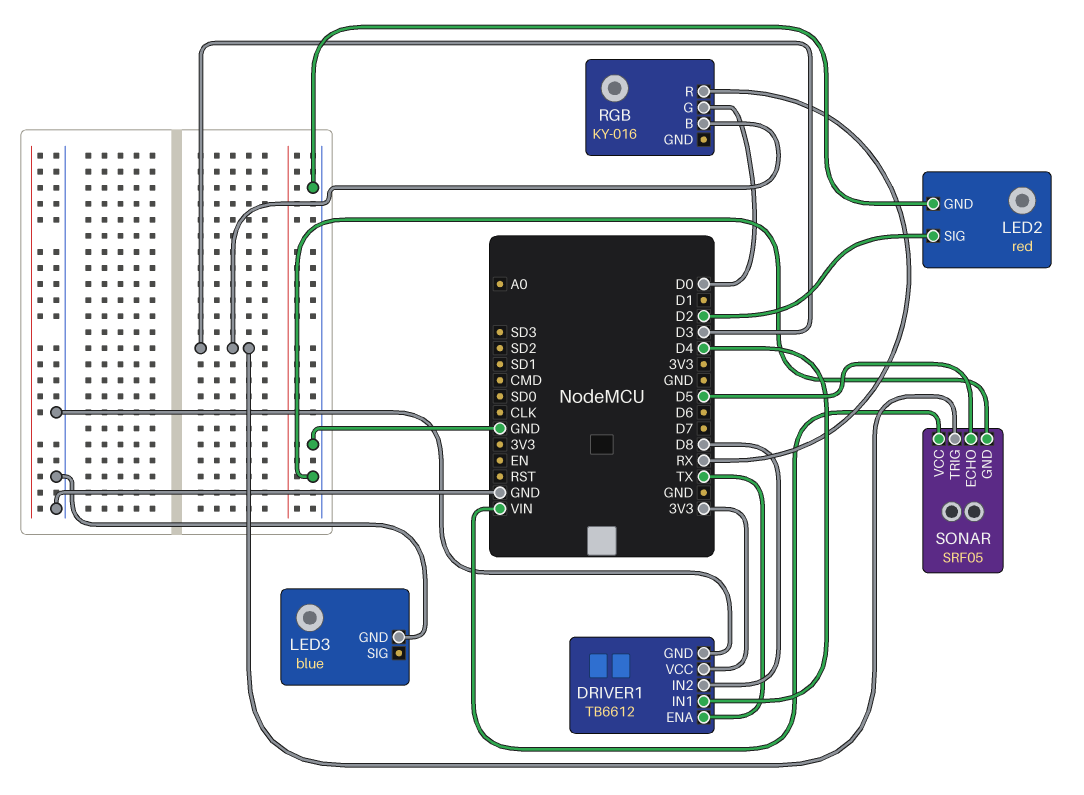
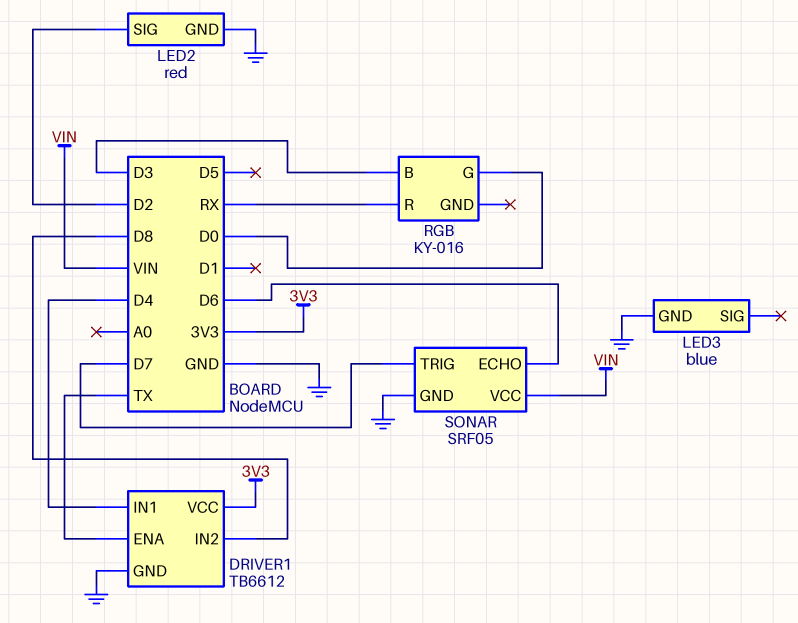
SONAR pin ECHO: D5 -> D6
SONAR pin TRIG: D3 -> D7

